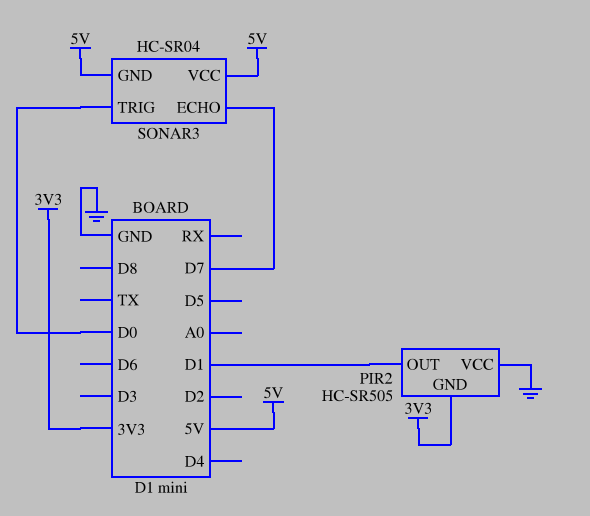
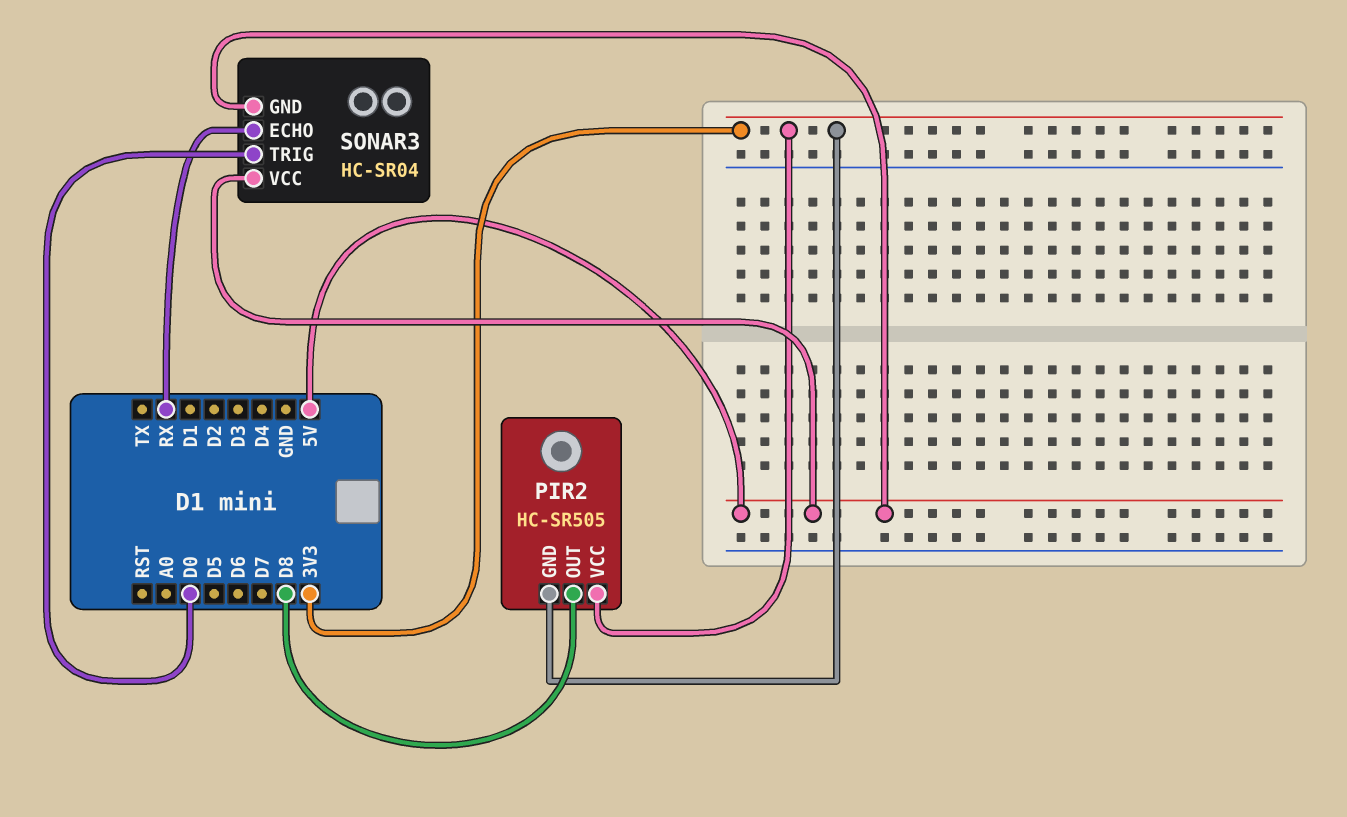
PIR2 pin OUT: D1 -> D8
PIR2 pin VCC: GND -> 3V3
SONAR3 pin ECHO: D7 -> RX

